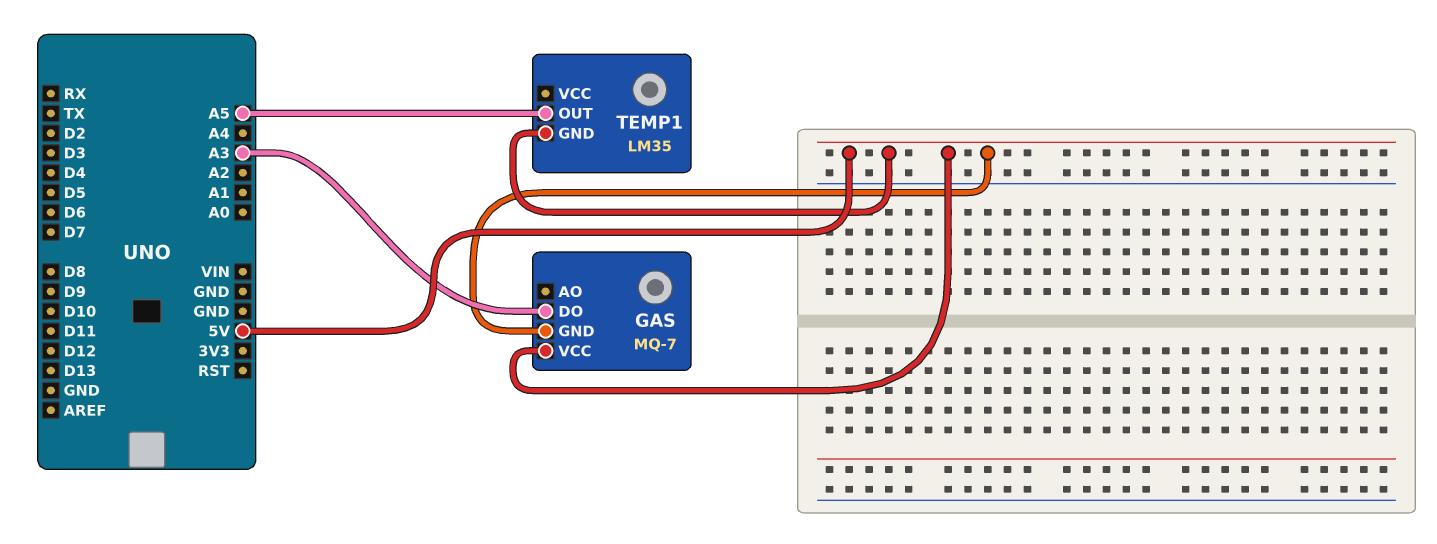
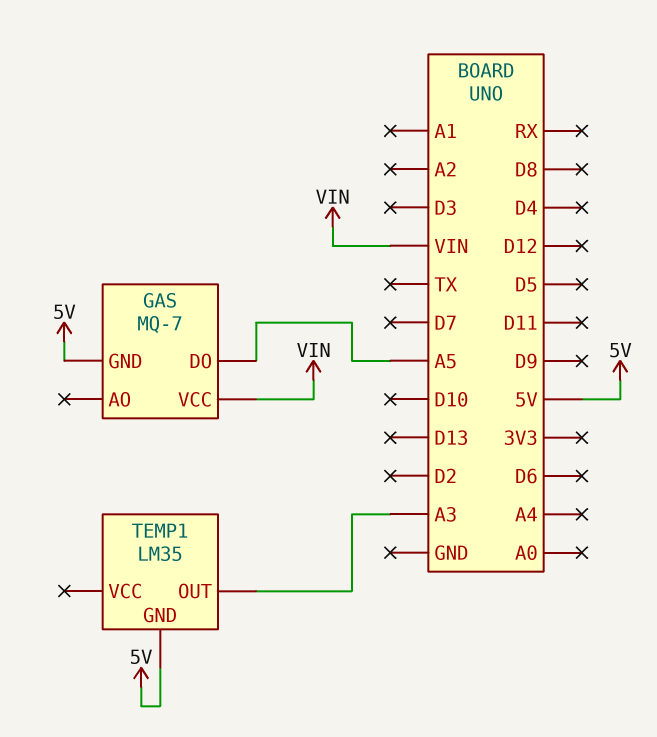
GAS pin DO: A3 -> A5
GAS pin VCC: 5V -> VIN
TEMP1 pin OUT: A5 -> A3

